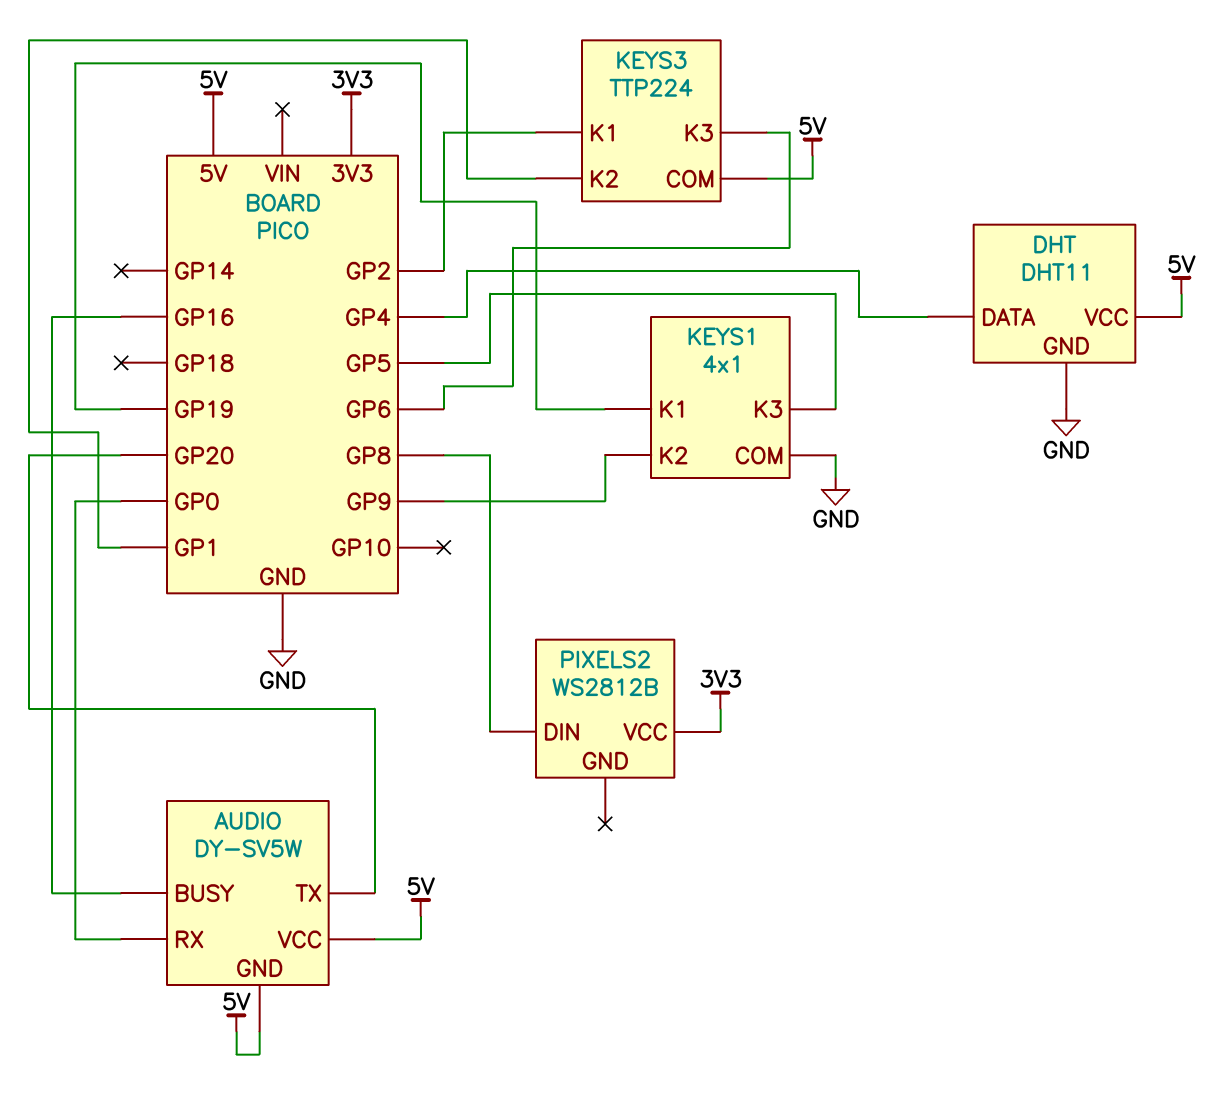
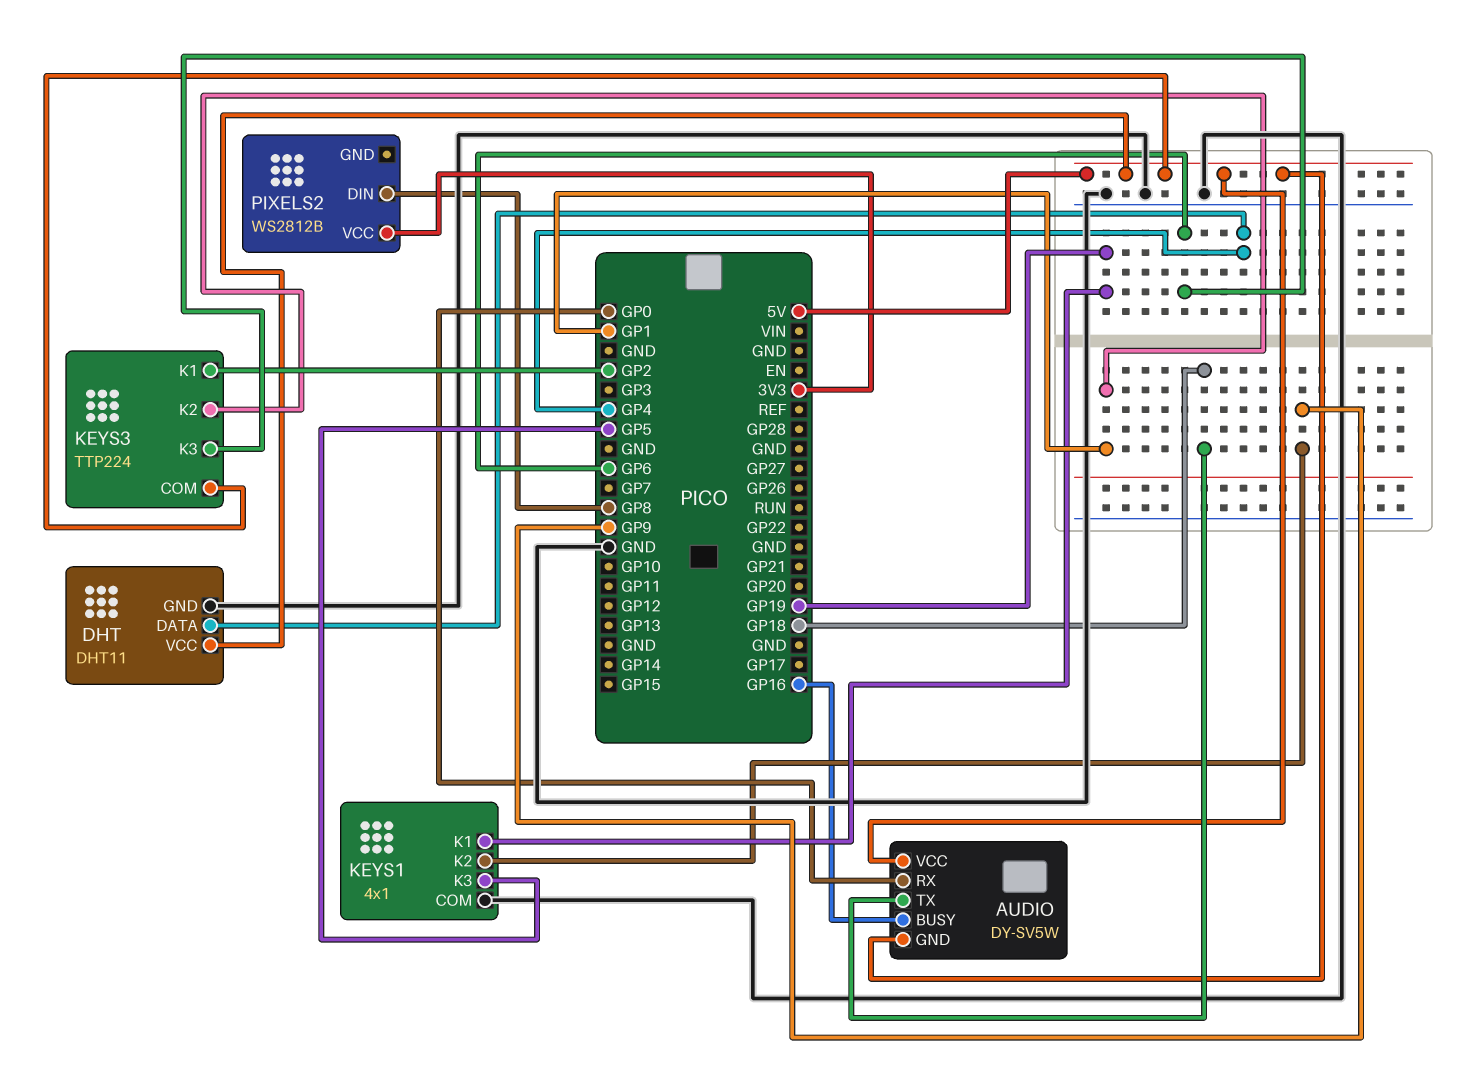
AUDIO pin TX: GP20 -> GP18

